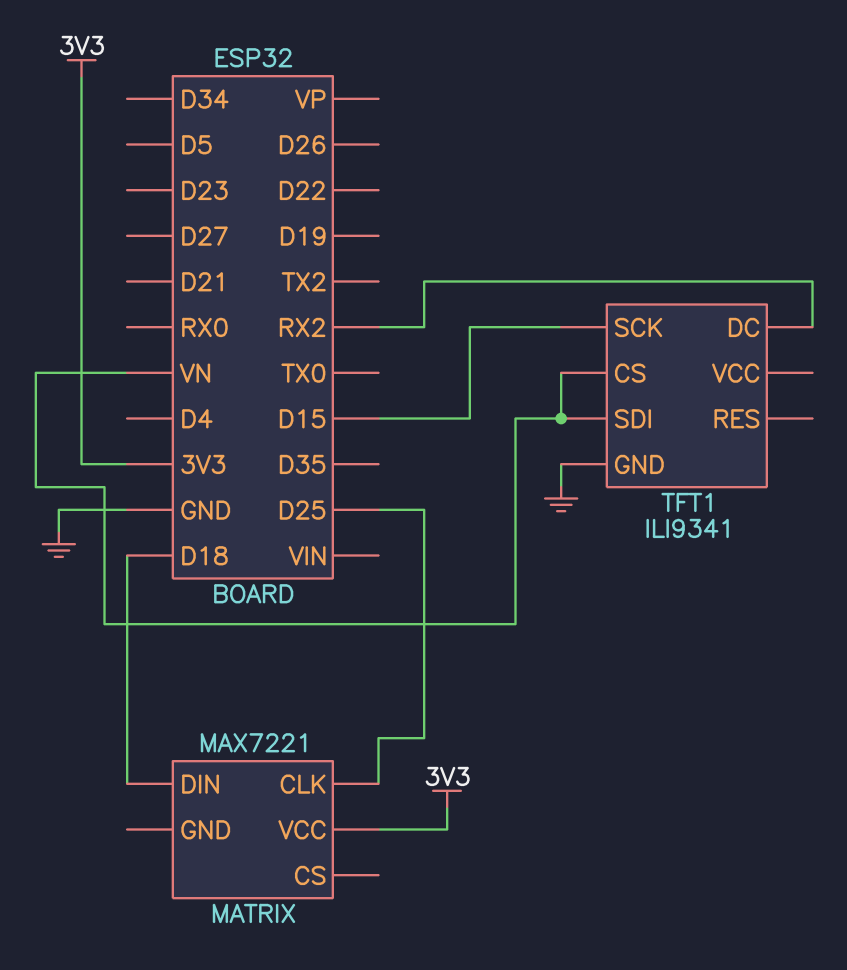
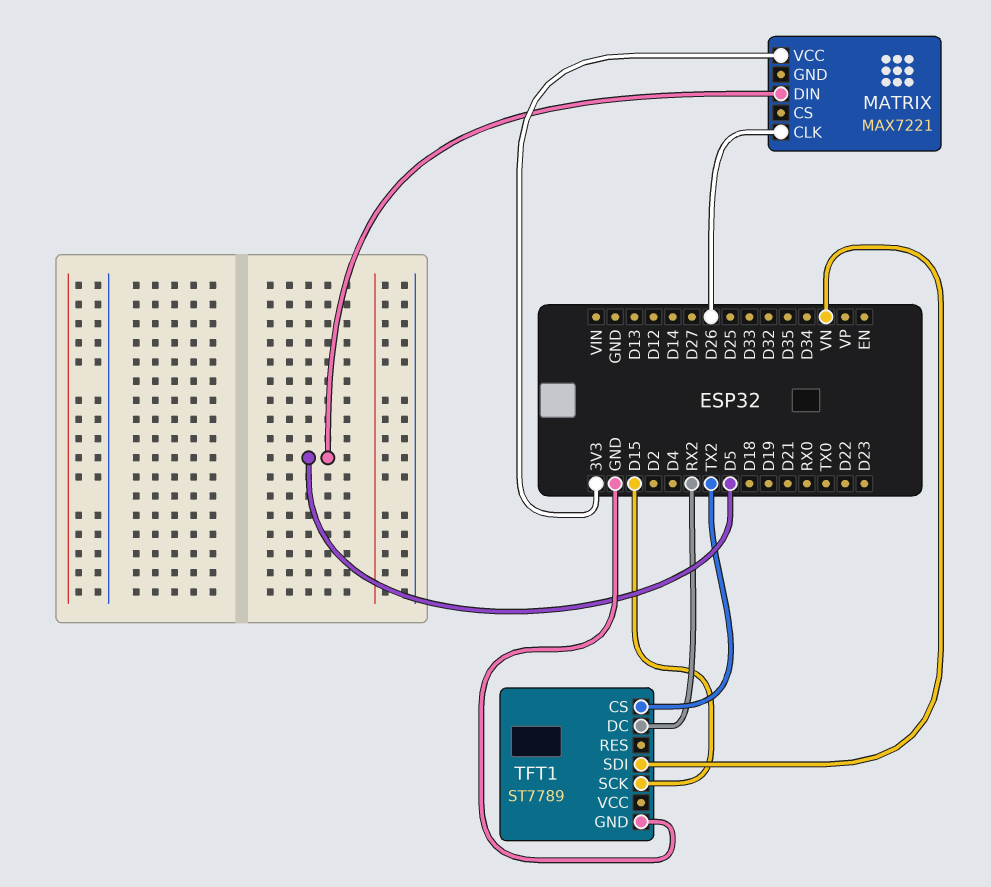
MATRIX pin CLK: D25 -> D26
MATRIX pin DIN: D18 -> D5
TFT1: ILI9341 -> ST7789
TFT1 pin CS: VN -> TX2

